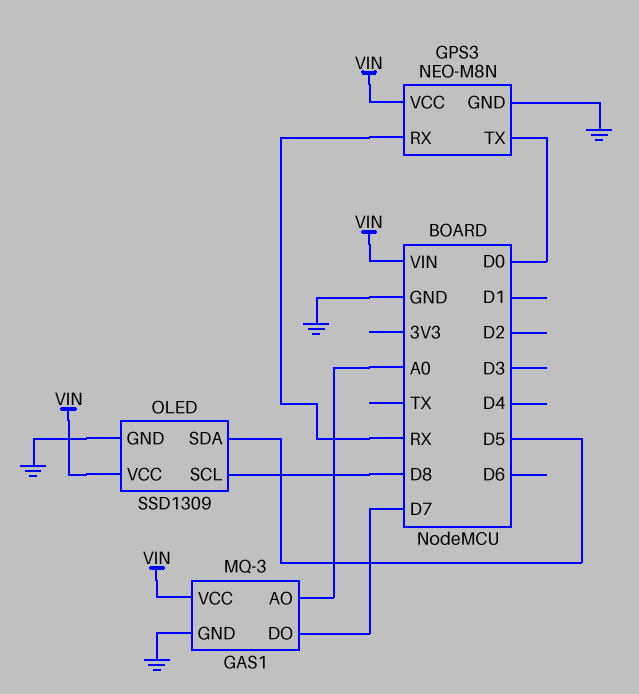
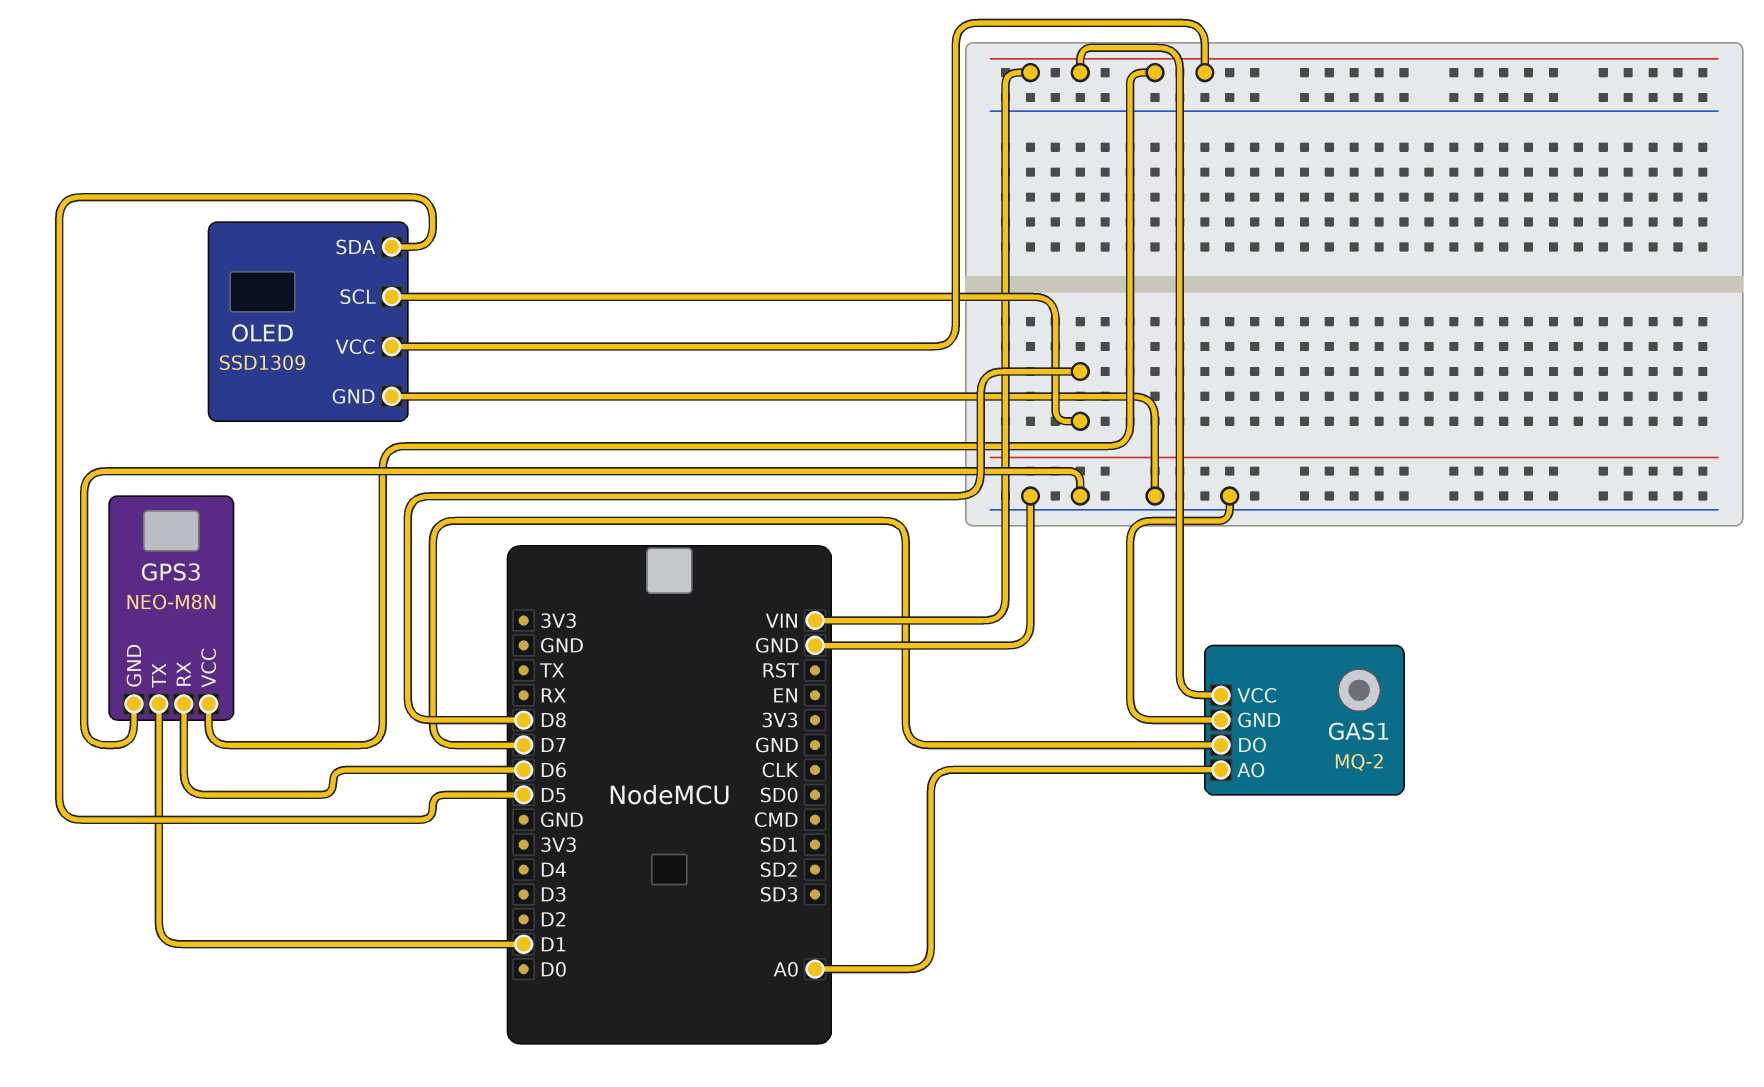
GAS1: MQ-3 -> MQ-2
GPS3 pin RX: RX -> D6
GPS3 pin TX: D0 -> D1

